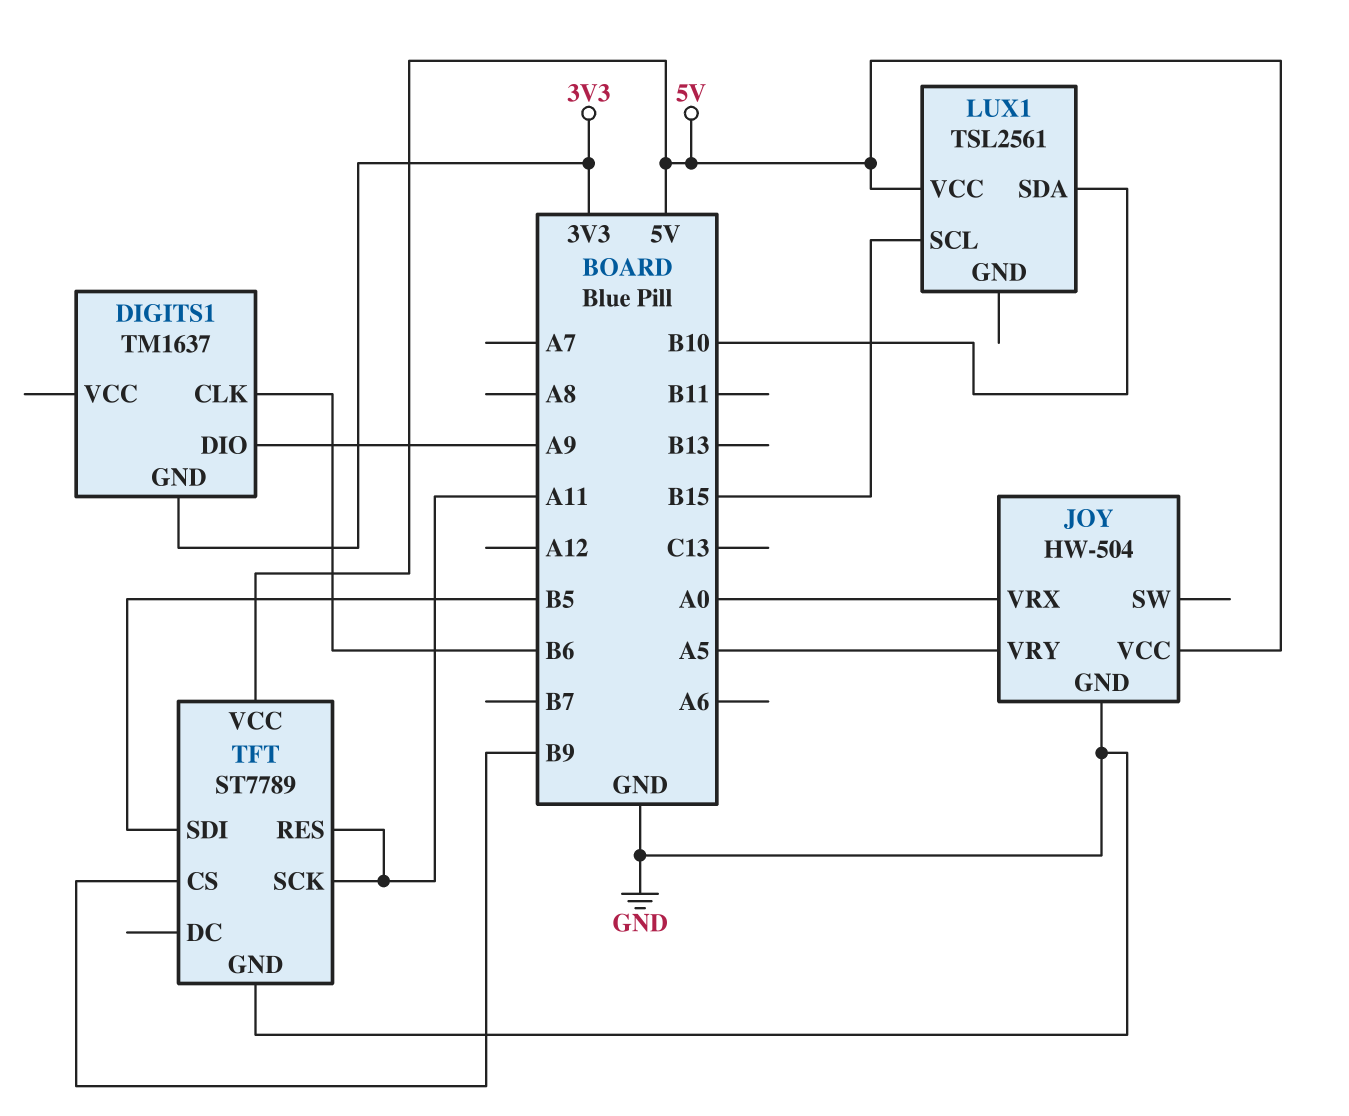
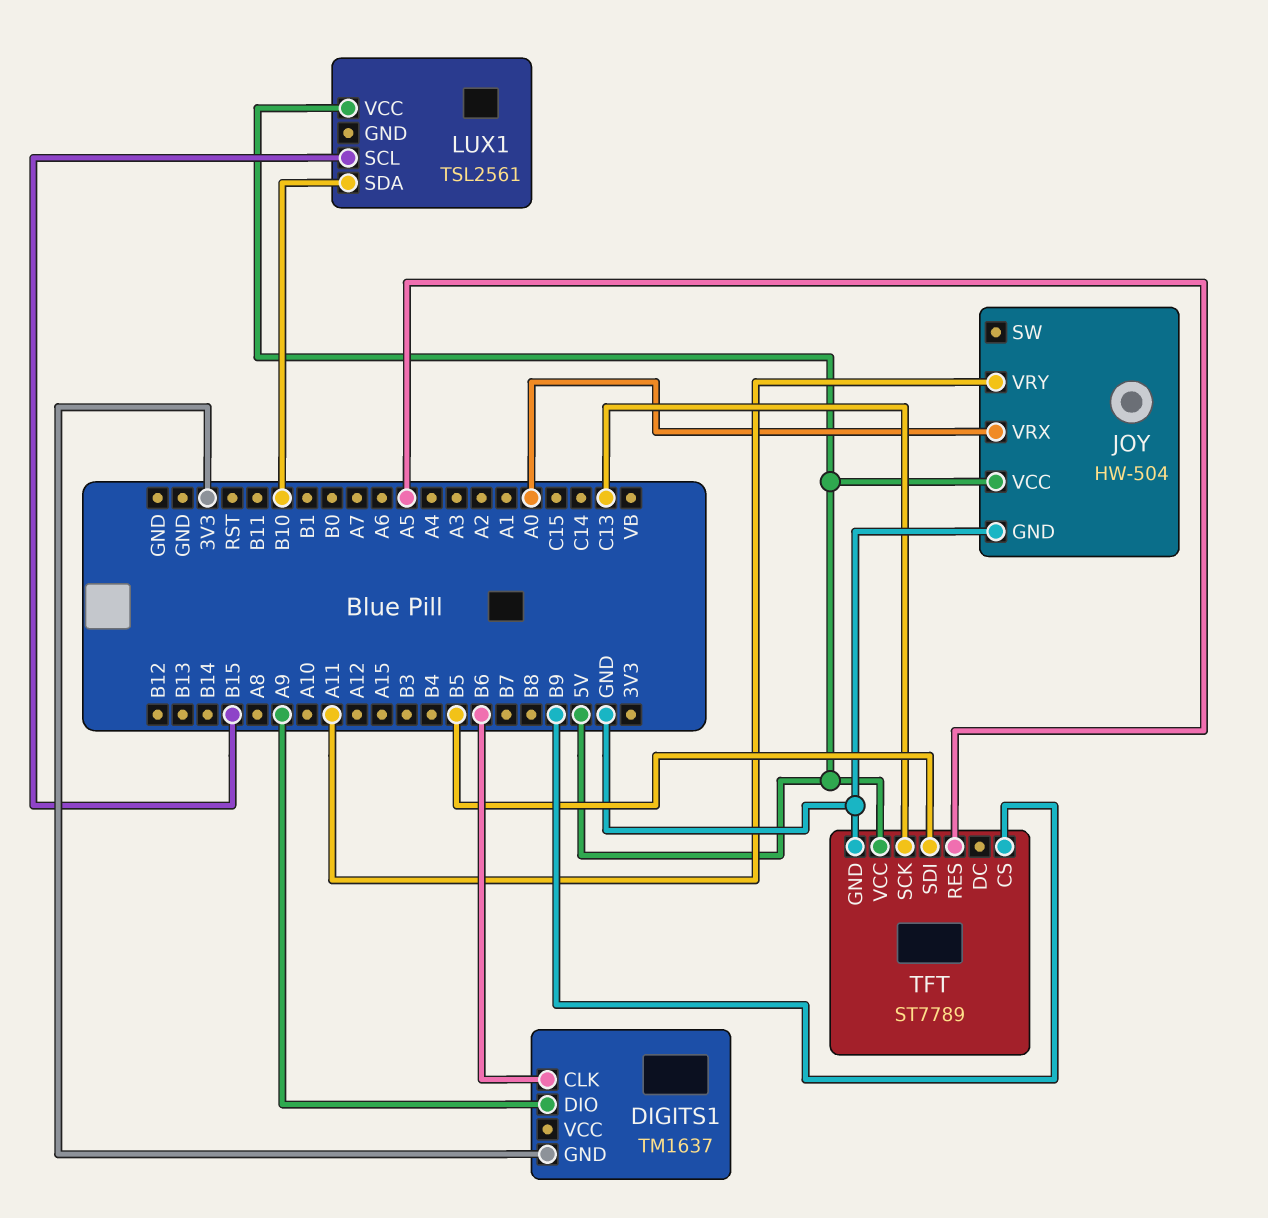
JOY pin VRY: A5 -> A11
TFT pin RES: A11 -> A5
TFT pin SCK: A11 -> C13

